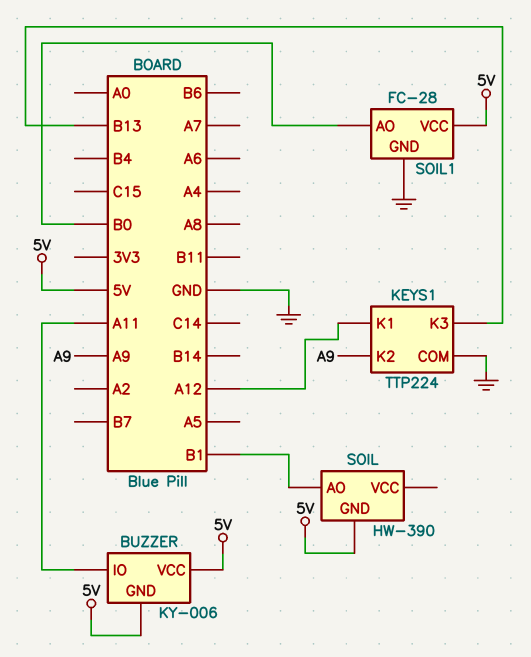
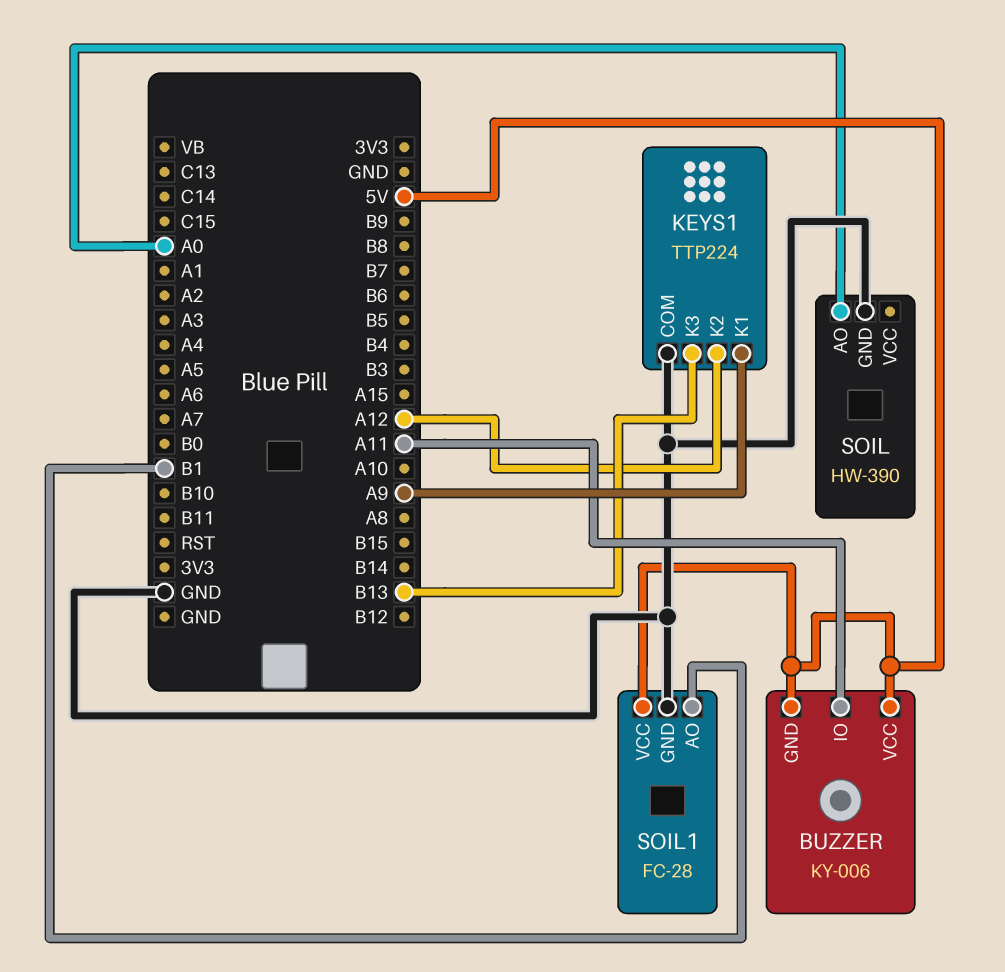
KEYS1 pin K1: A12 -> A9
KEYS1 pin K2: A9 -> A12
SOIL pin AO: B1 -> A0
SOIL pin GND: 5V -> GND
SOIL1 pin AO: B0 -> B1

